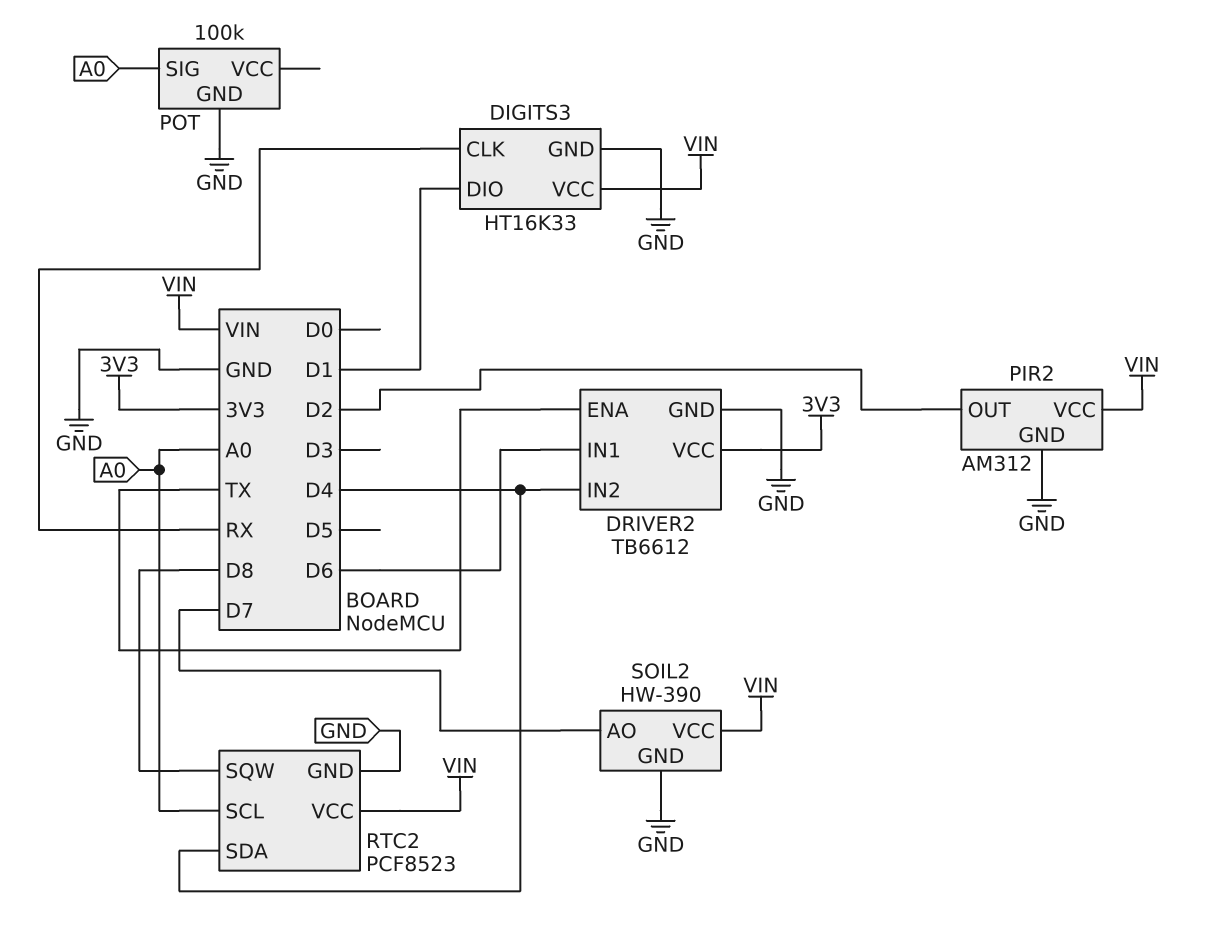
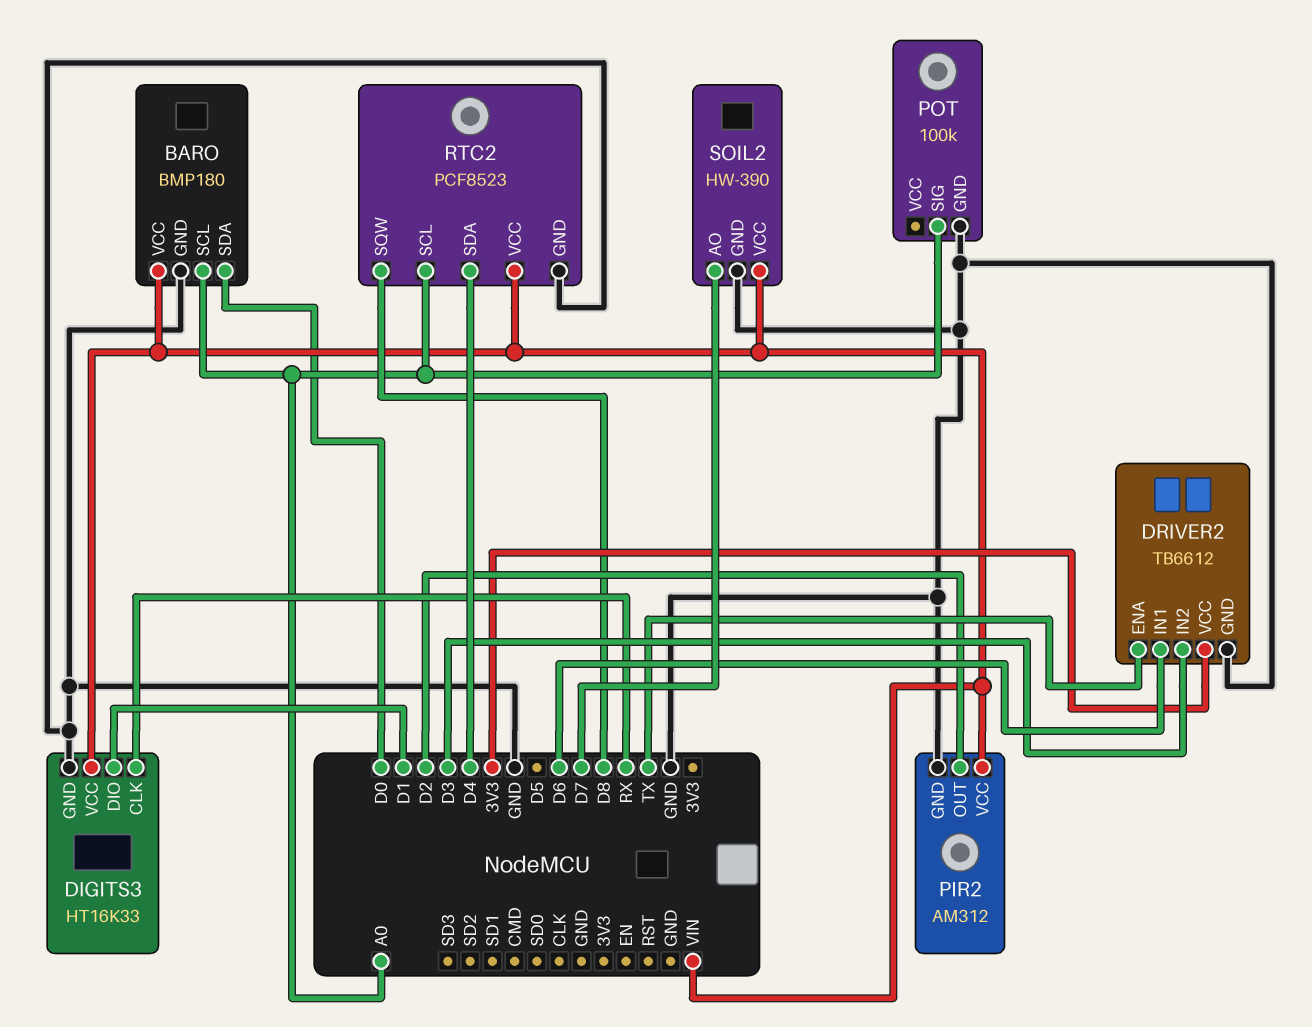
BARO: none -> BMP180
BARO pin GND: none -> GND
BARO pin SCL: none -> A0
BARO pin SDA: none -> D0
BARO pin VCC: none -> VIN
DRIVER2 pin IN2: D4 -> D3

